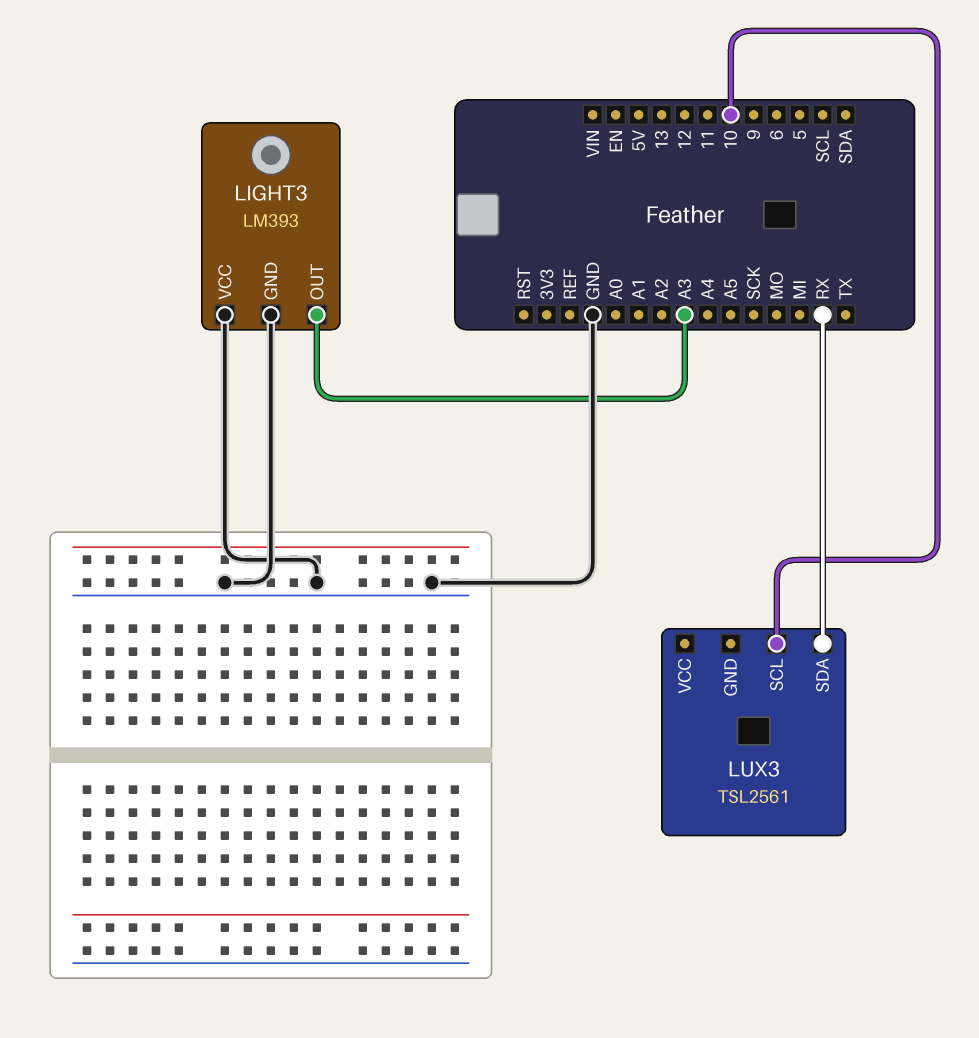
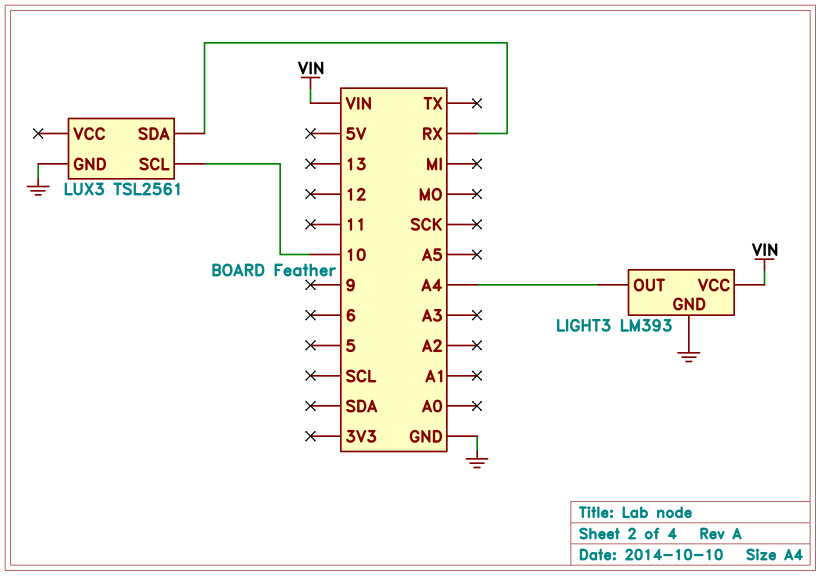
LIGHT3 pin OUT: A3 -> A4
LIGHT3 pin VCC: GND -> VIN
LUX3 pin GND: none -> GND

